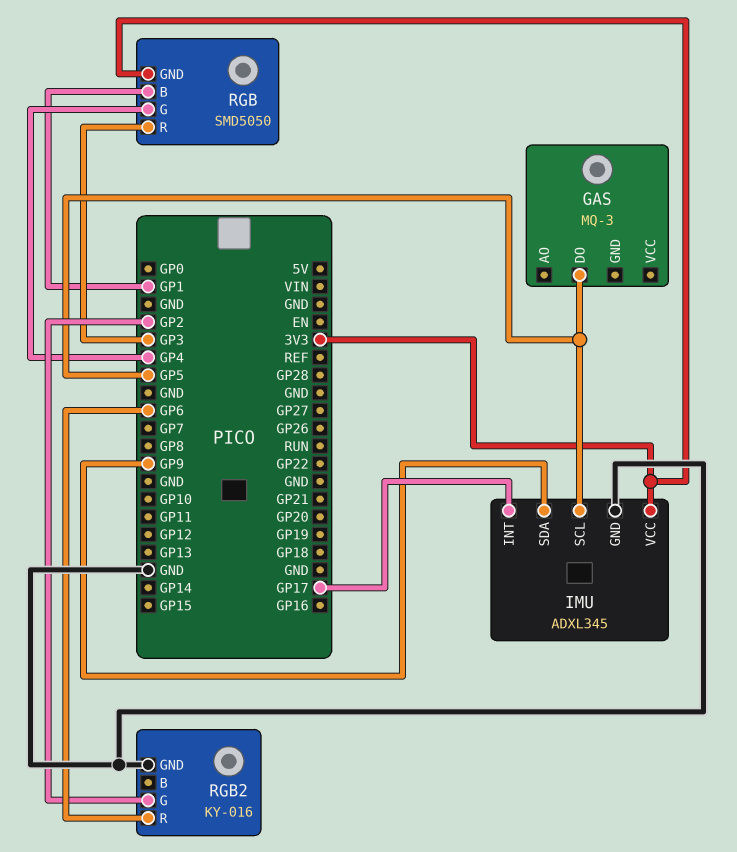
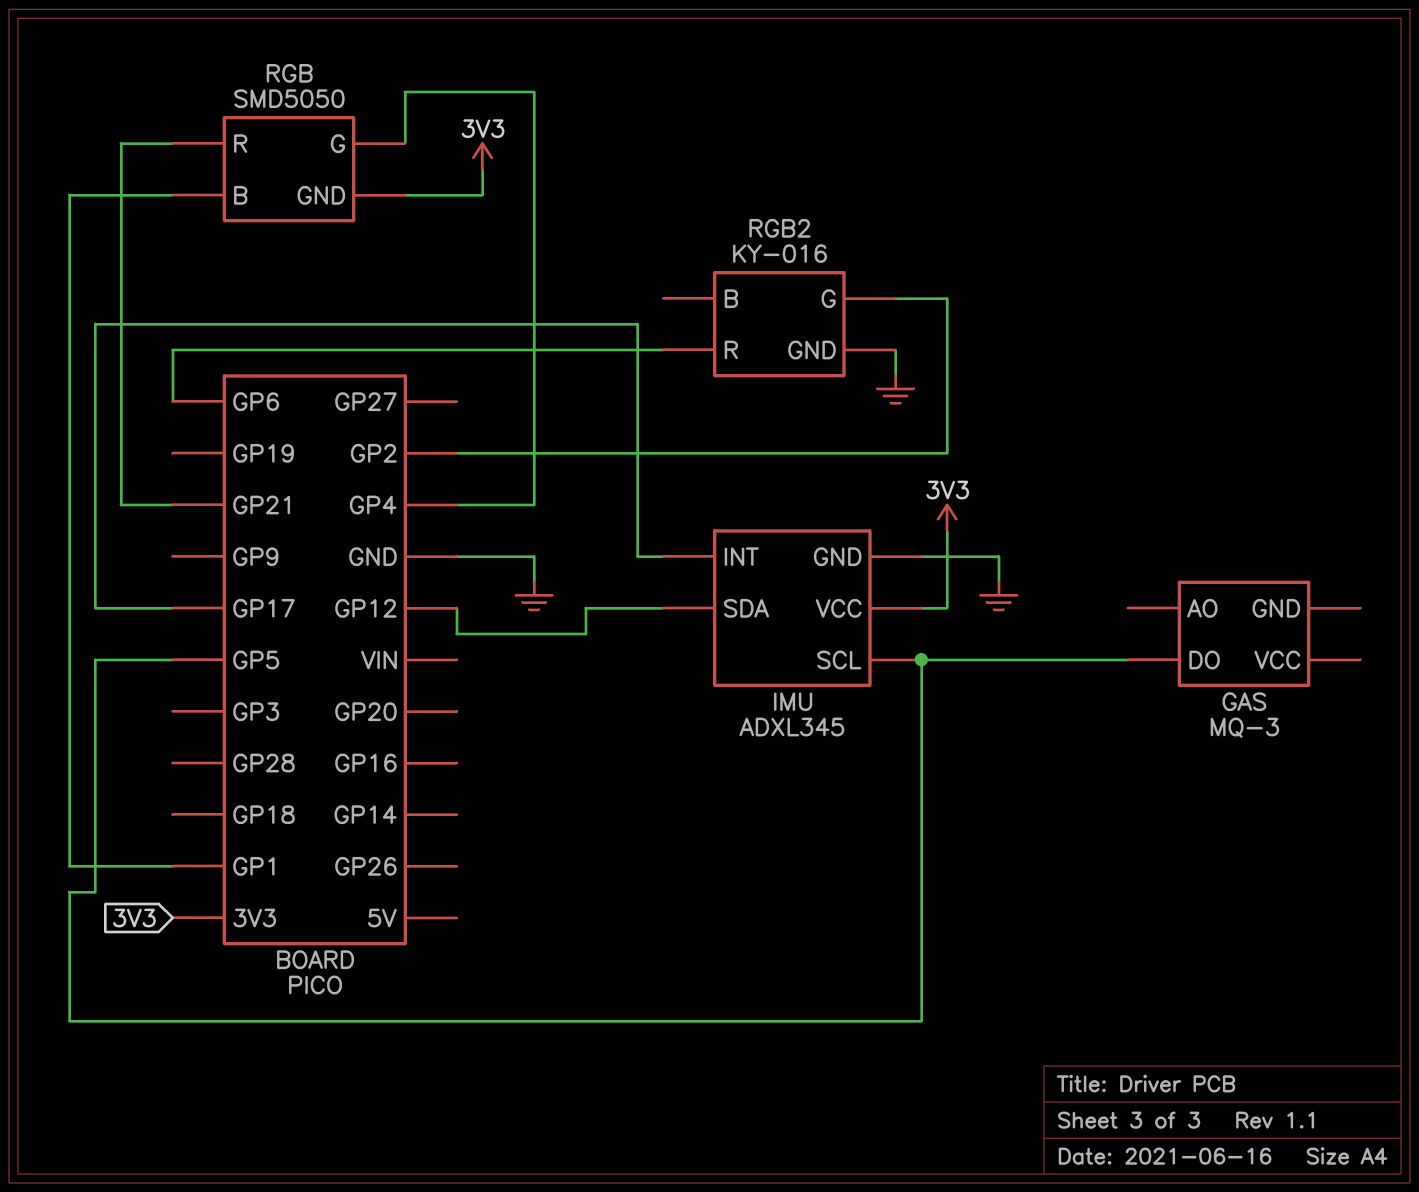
IMU pin SDA: GP9 -> GP12
RGB pin R: GP3 -> GP21

